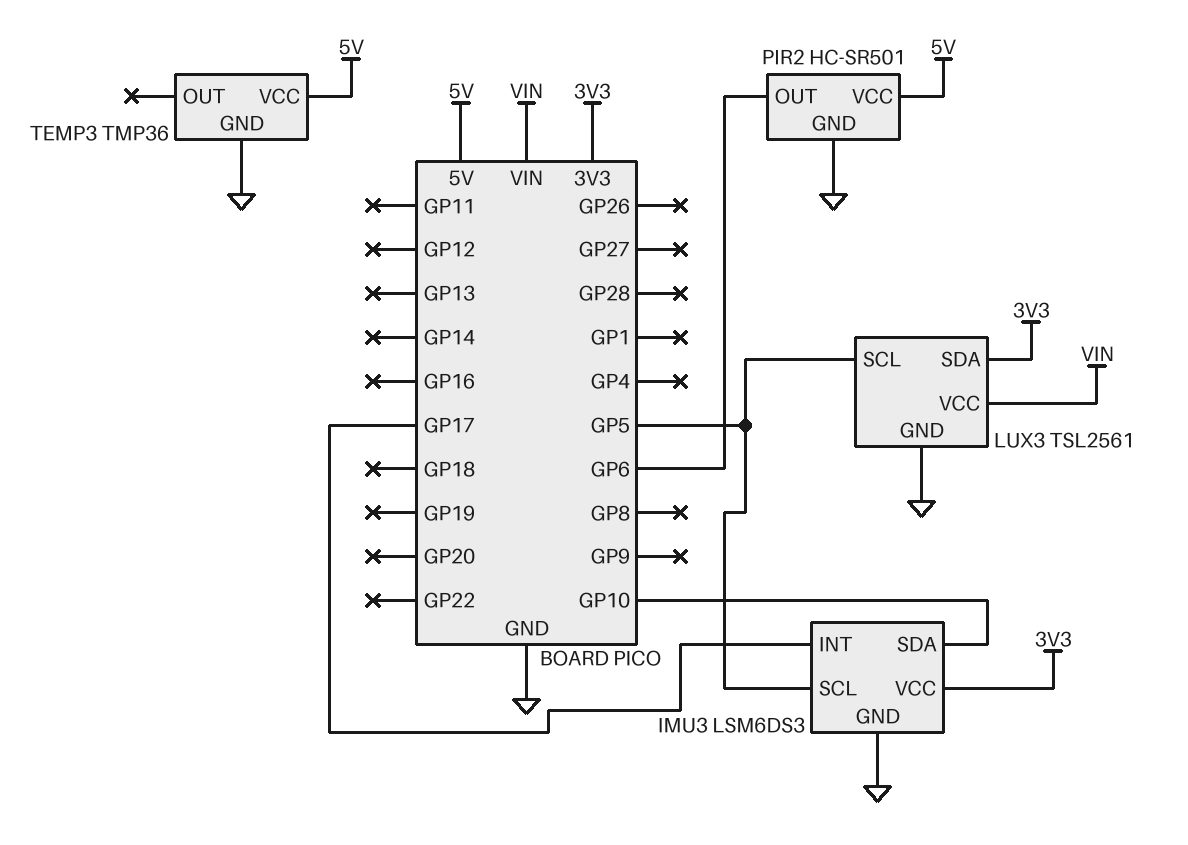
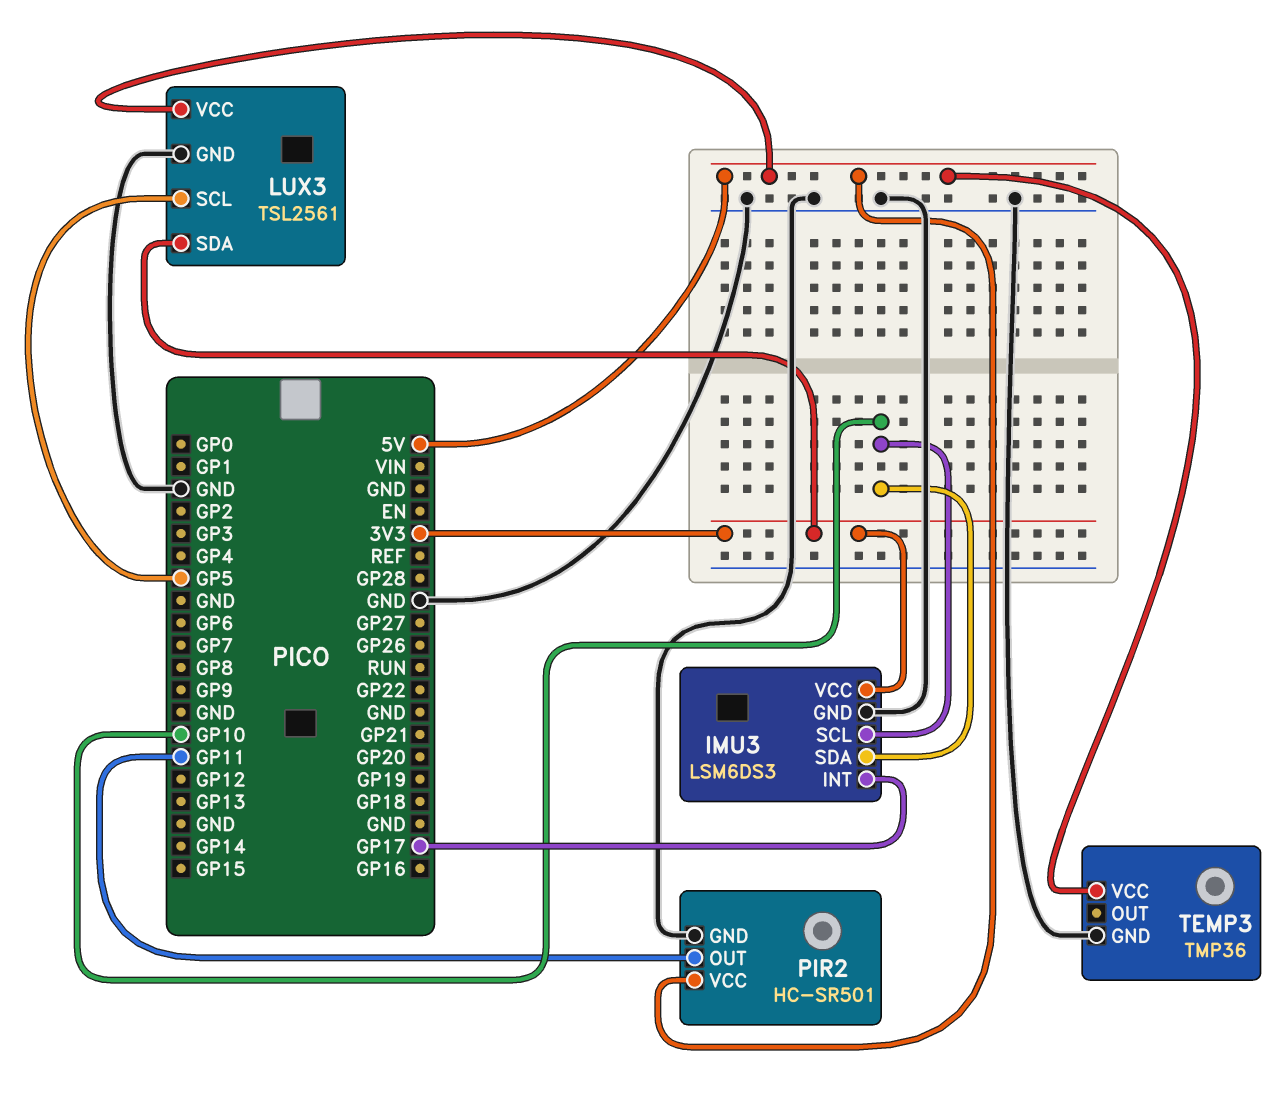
IMU3 pin SCL: GP5 -> GP10
LUX3 pin VCC: VIN -> 5V
PIR2 pin OUT: GP6 -> GP11

